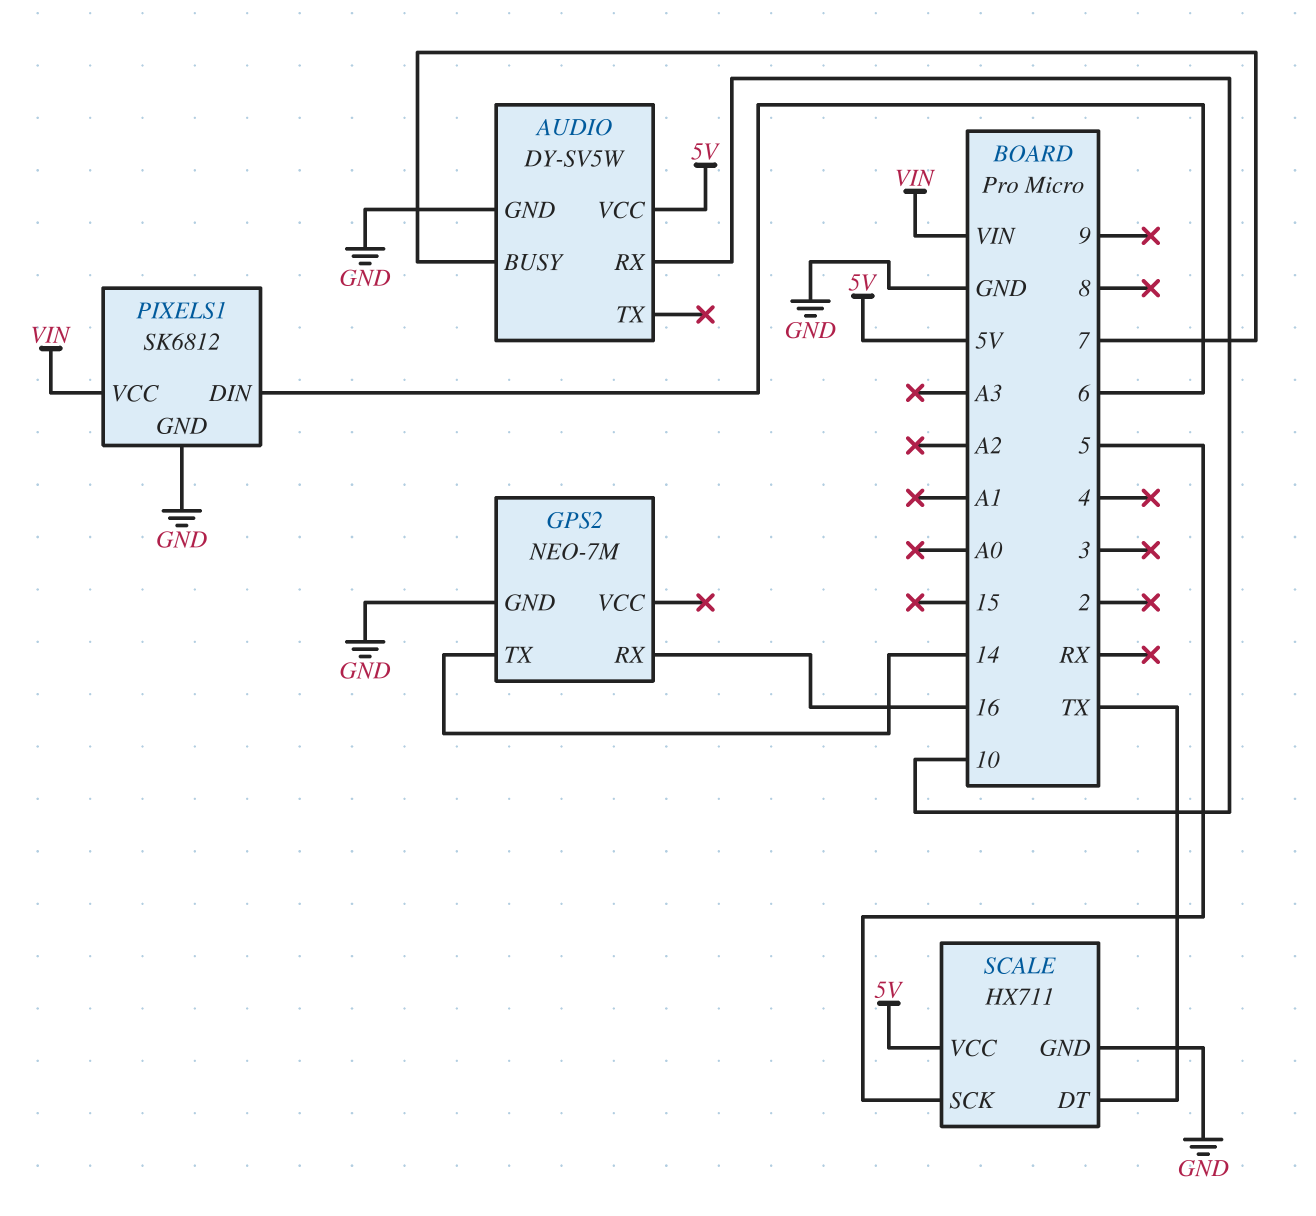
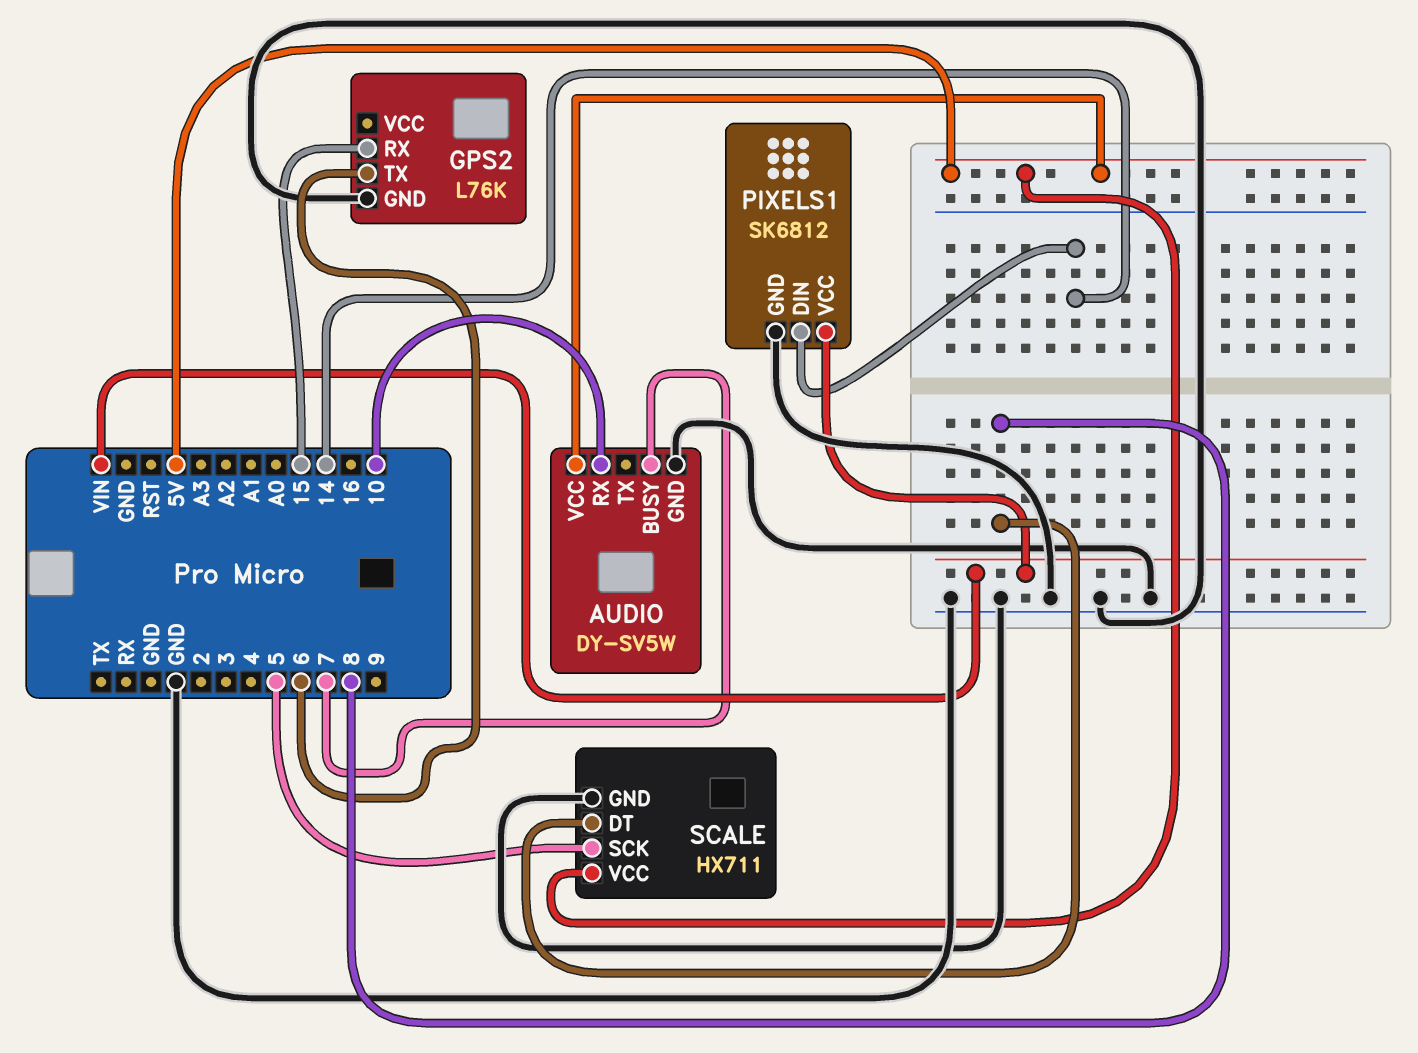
GPS2: NEO-7M -> L76K
GPS2 pin RX: 16 -> 15
GPS2 pin TX: 14 -> 6
PIXELS1 pin DIN: 6 -> 14
SCALE pin DT: TX -> 8

